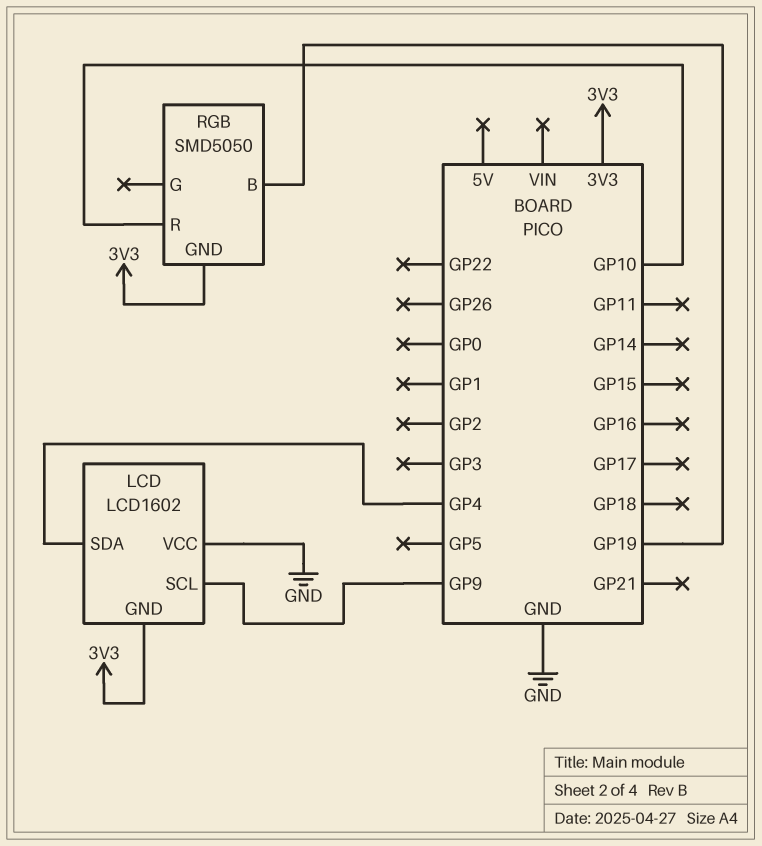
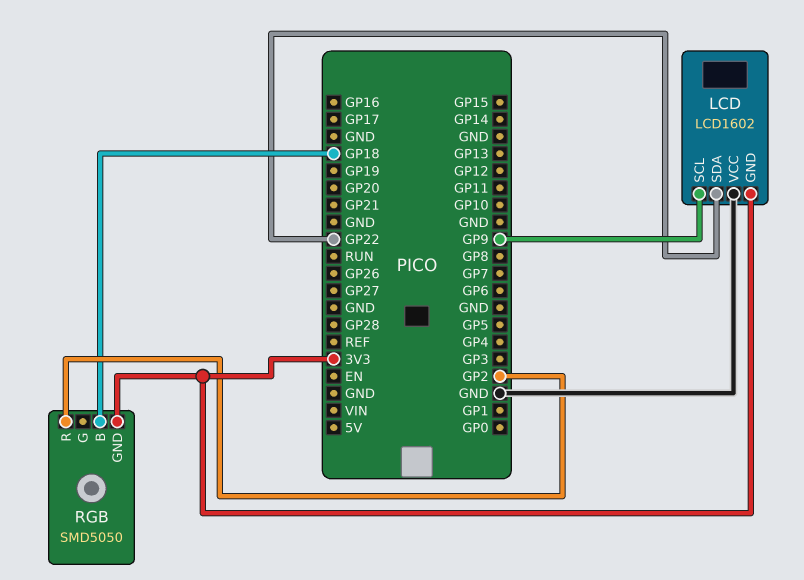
LCD pin SDA: GP4 -> GP22
RGB pin B: GP19 -> GP18
RGB pin R: GP10 -> GP2

